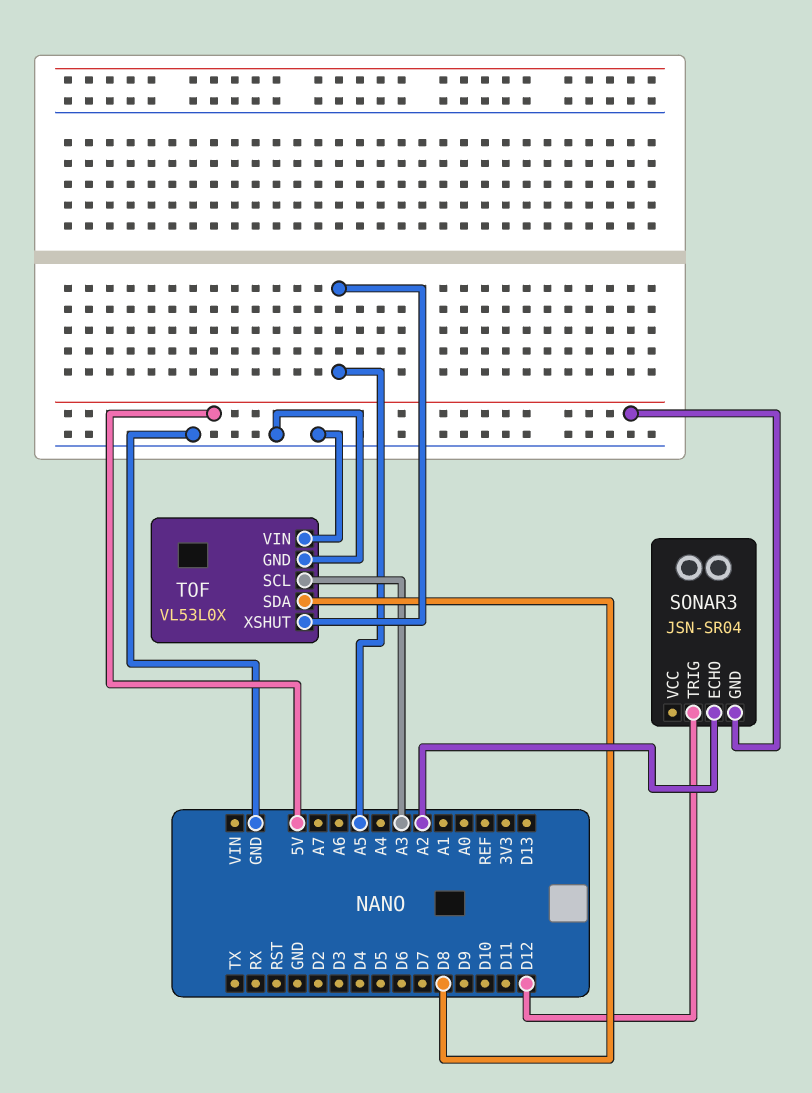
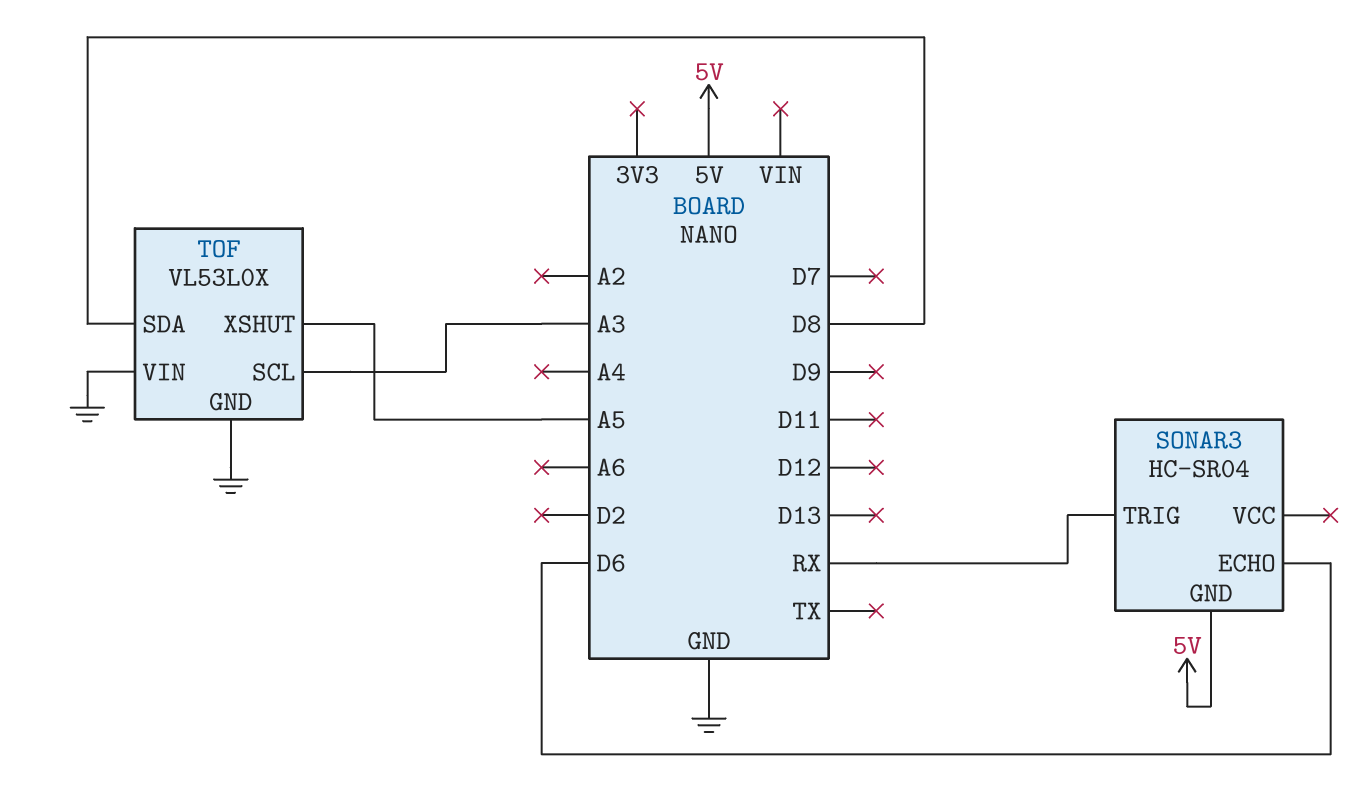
SONAR3: JSN-SR04 -> HC-SR04
SONAR3 pin ECHO: A2 -> D6
SONAR3 pin TRIG: D12 -> RX

